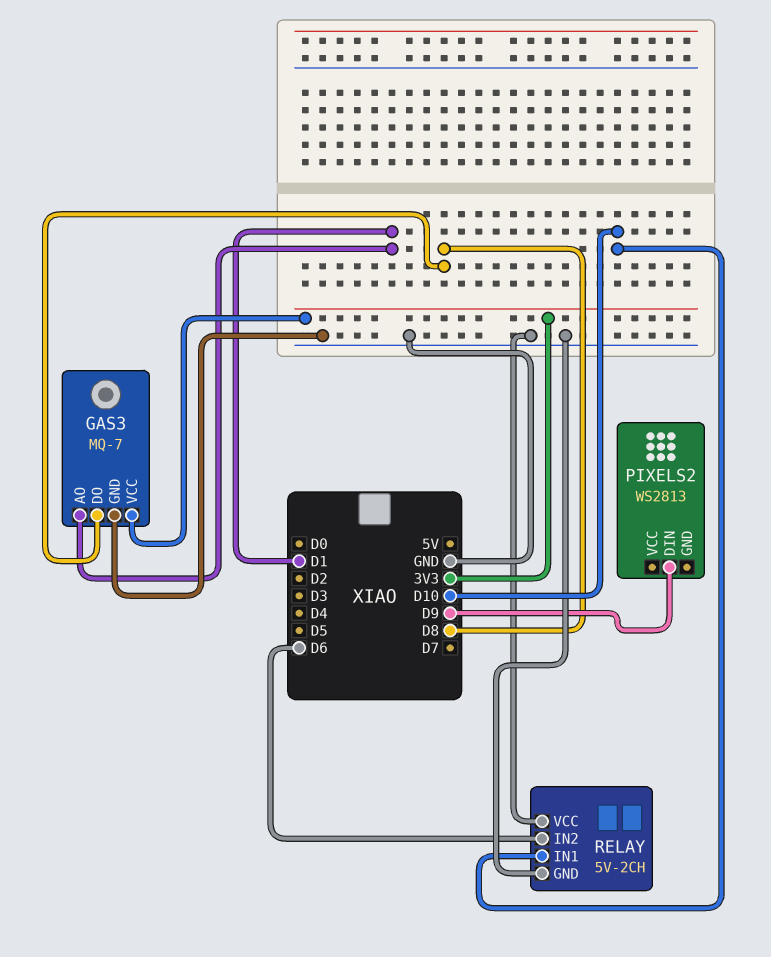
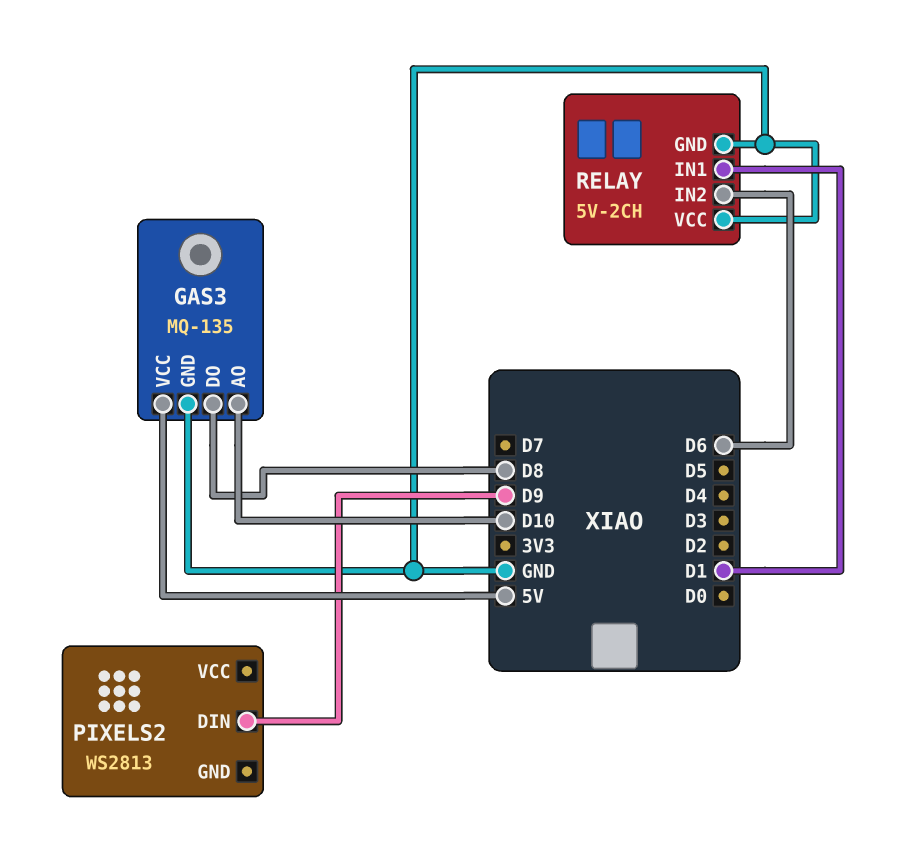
GAS3: MQ-7 -> MQ-135
GAS3 pin AO: D1 -> D10
GAS3 pin VCC: 3V3 -> 5V
RELAY pin IN1: D10 -> D1

